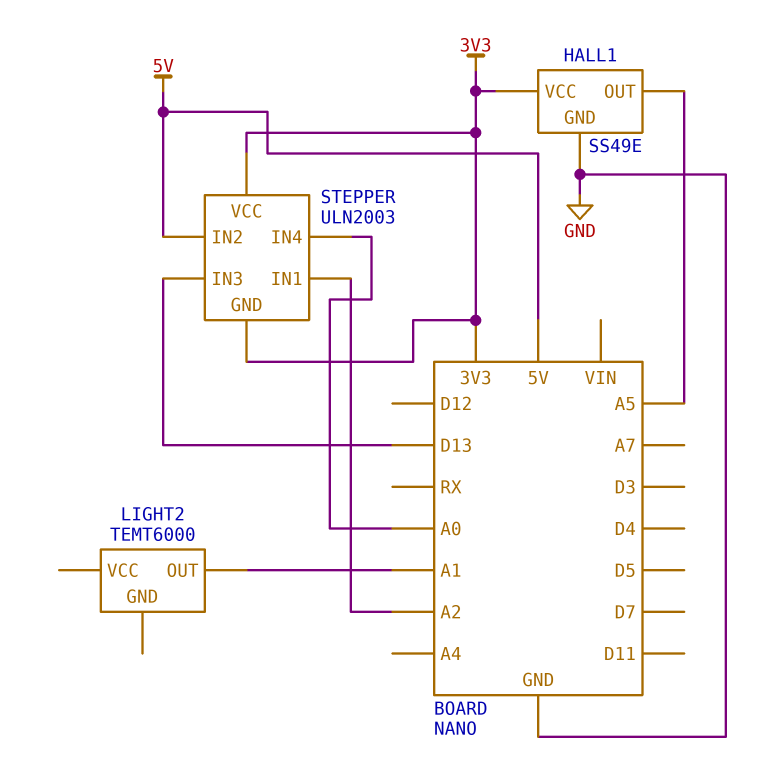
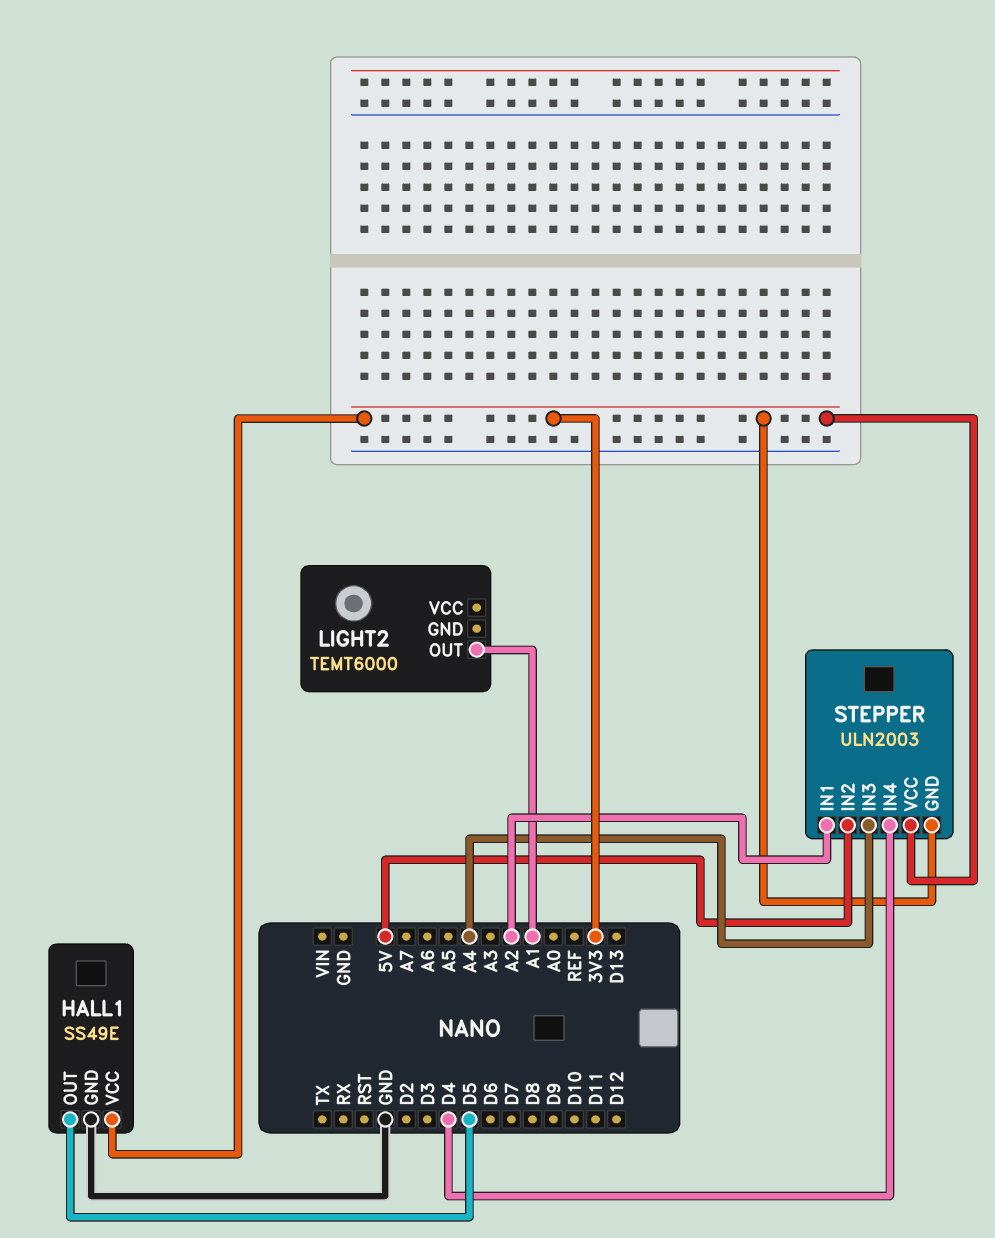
HALL1 pin OUT: A5 -> D5
STEPPER pin IN3: D13 -> A4
STEPPER pin IN4: A0 -> D4

